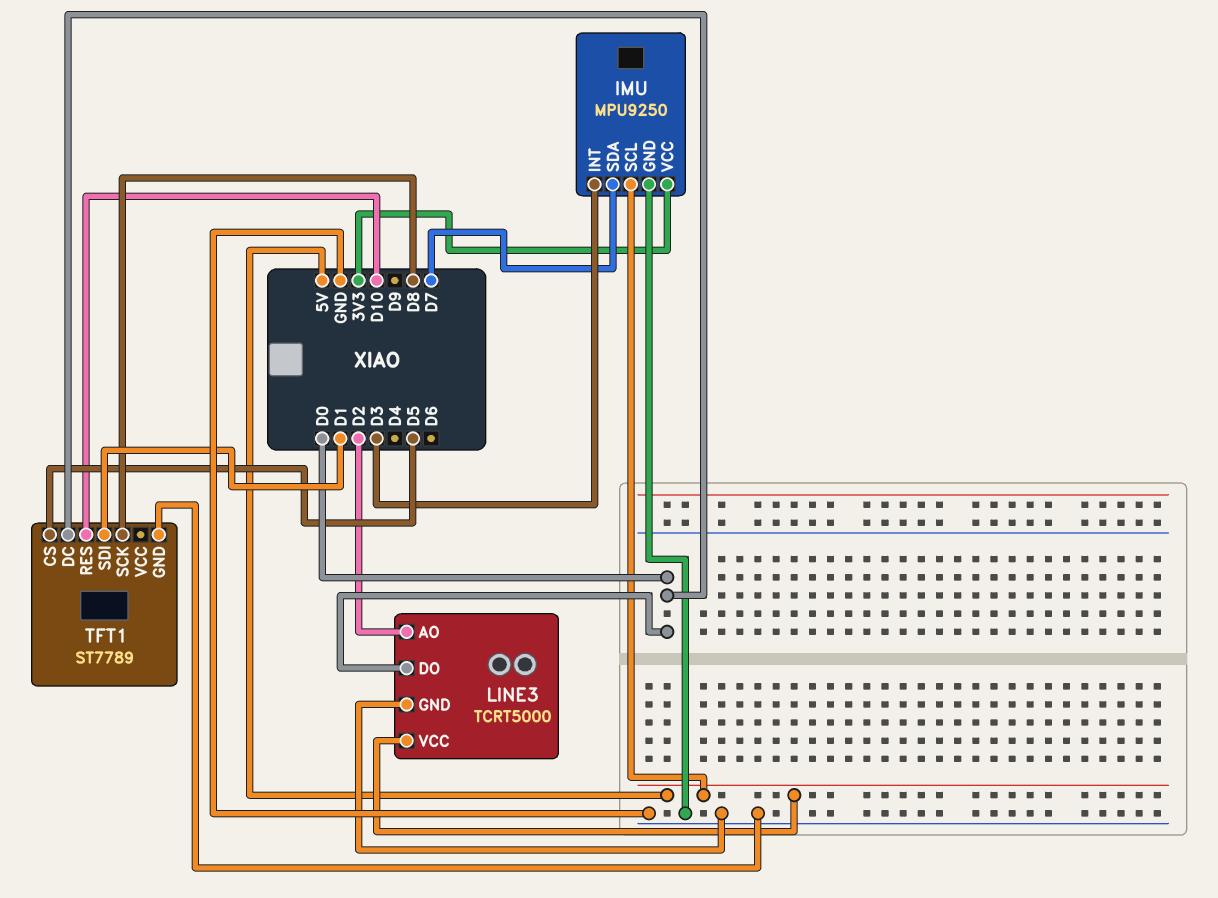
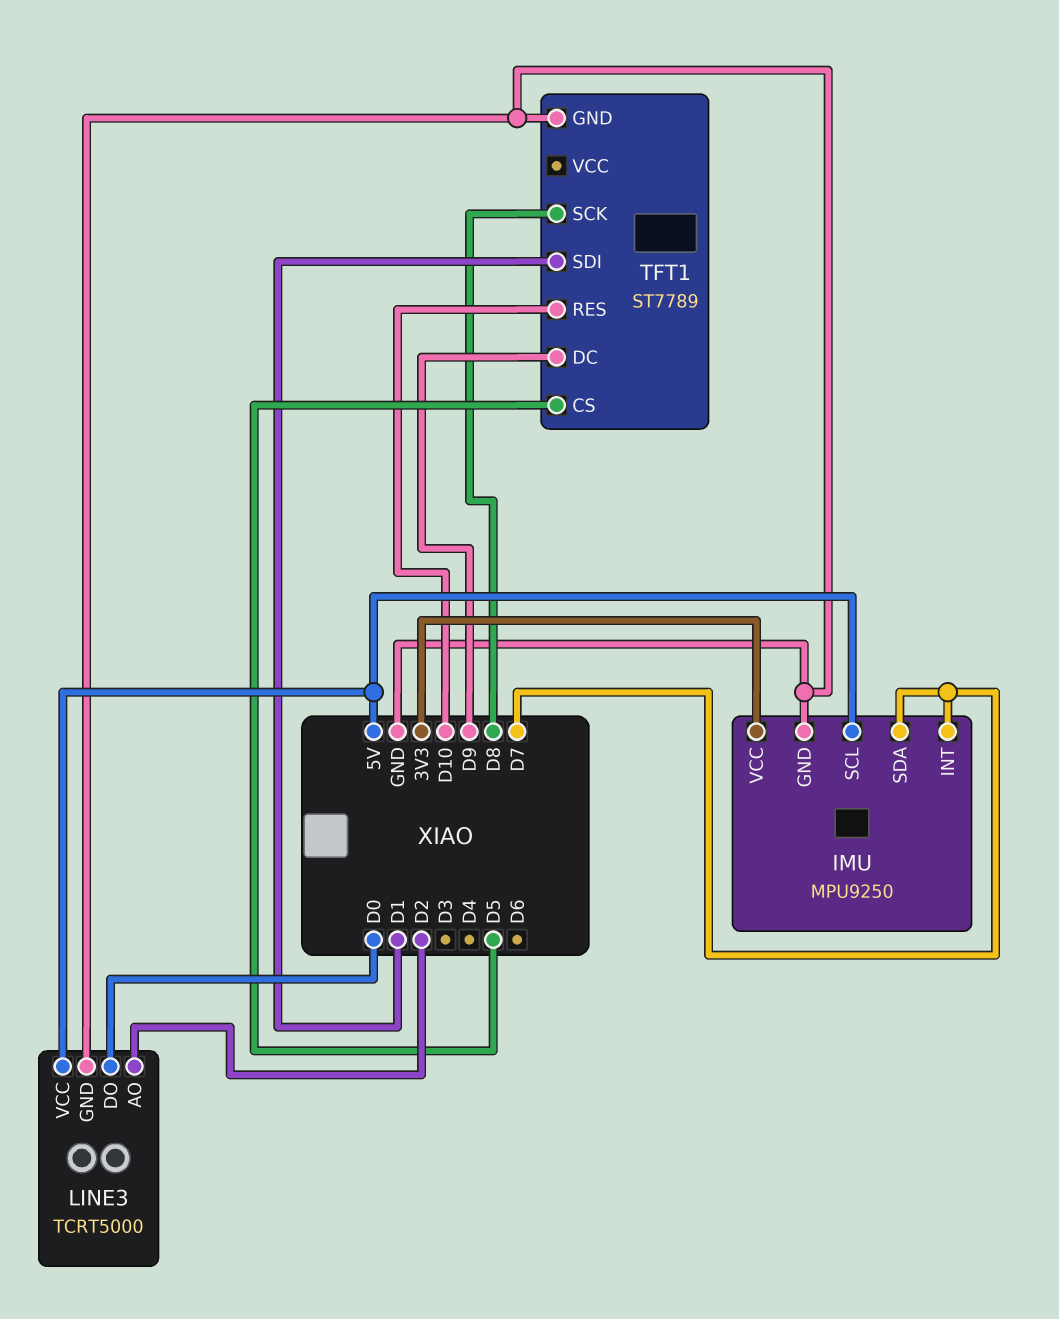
IMU pin INT: D3 -> D7
TFT1 pin DC: D0 -> D9

